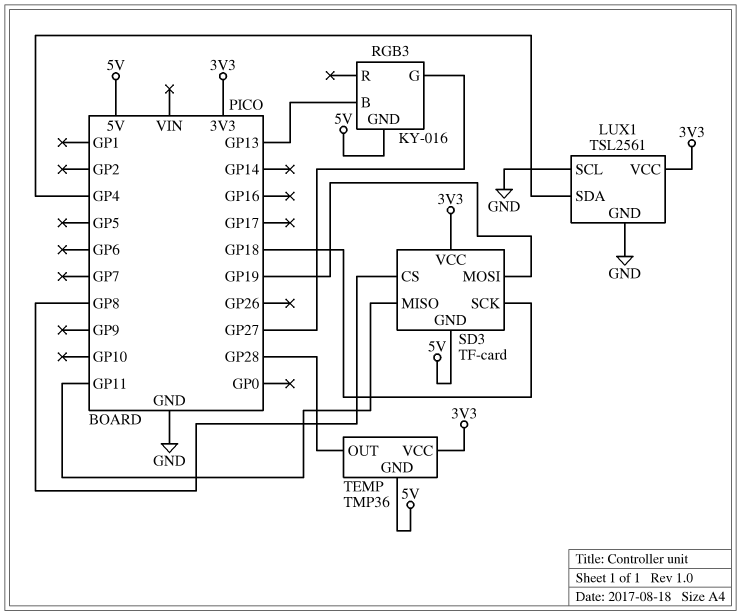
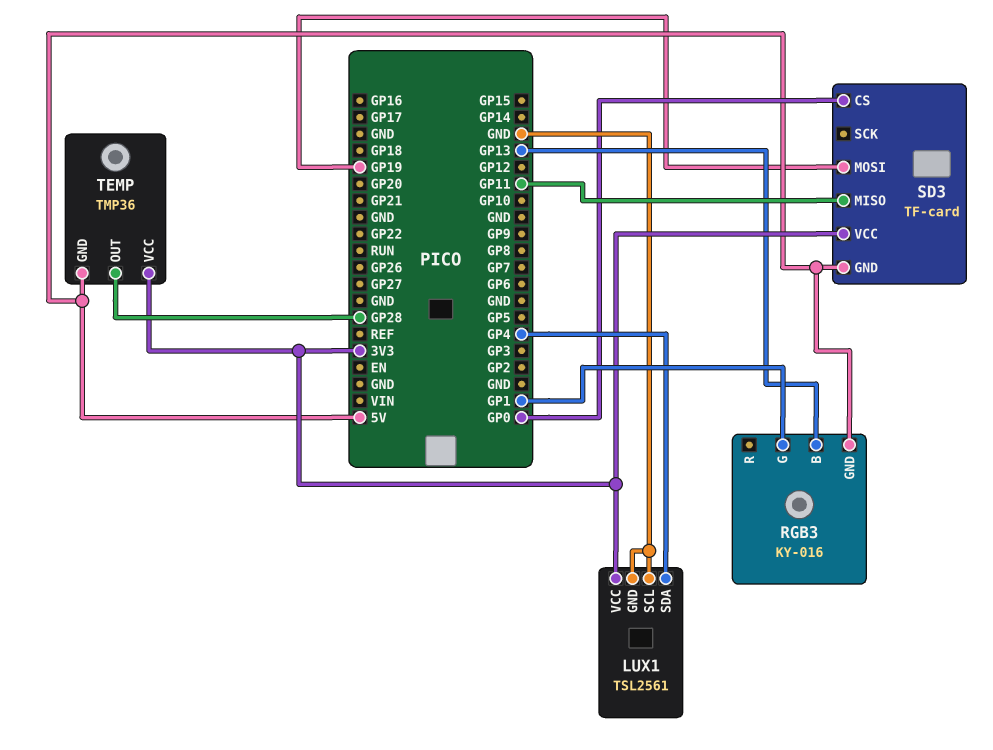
RGB3 pin G: GP27 -> GP1
SD3 pin CS: GP8 -> GP0
SD3 pin SCK: GP18 -> none

